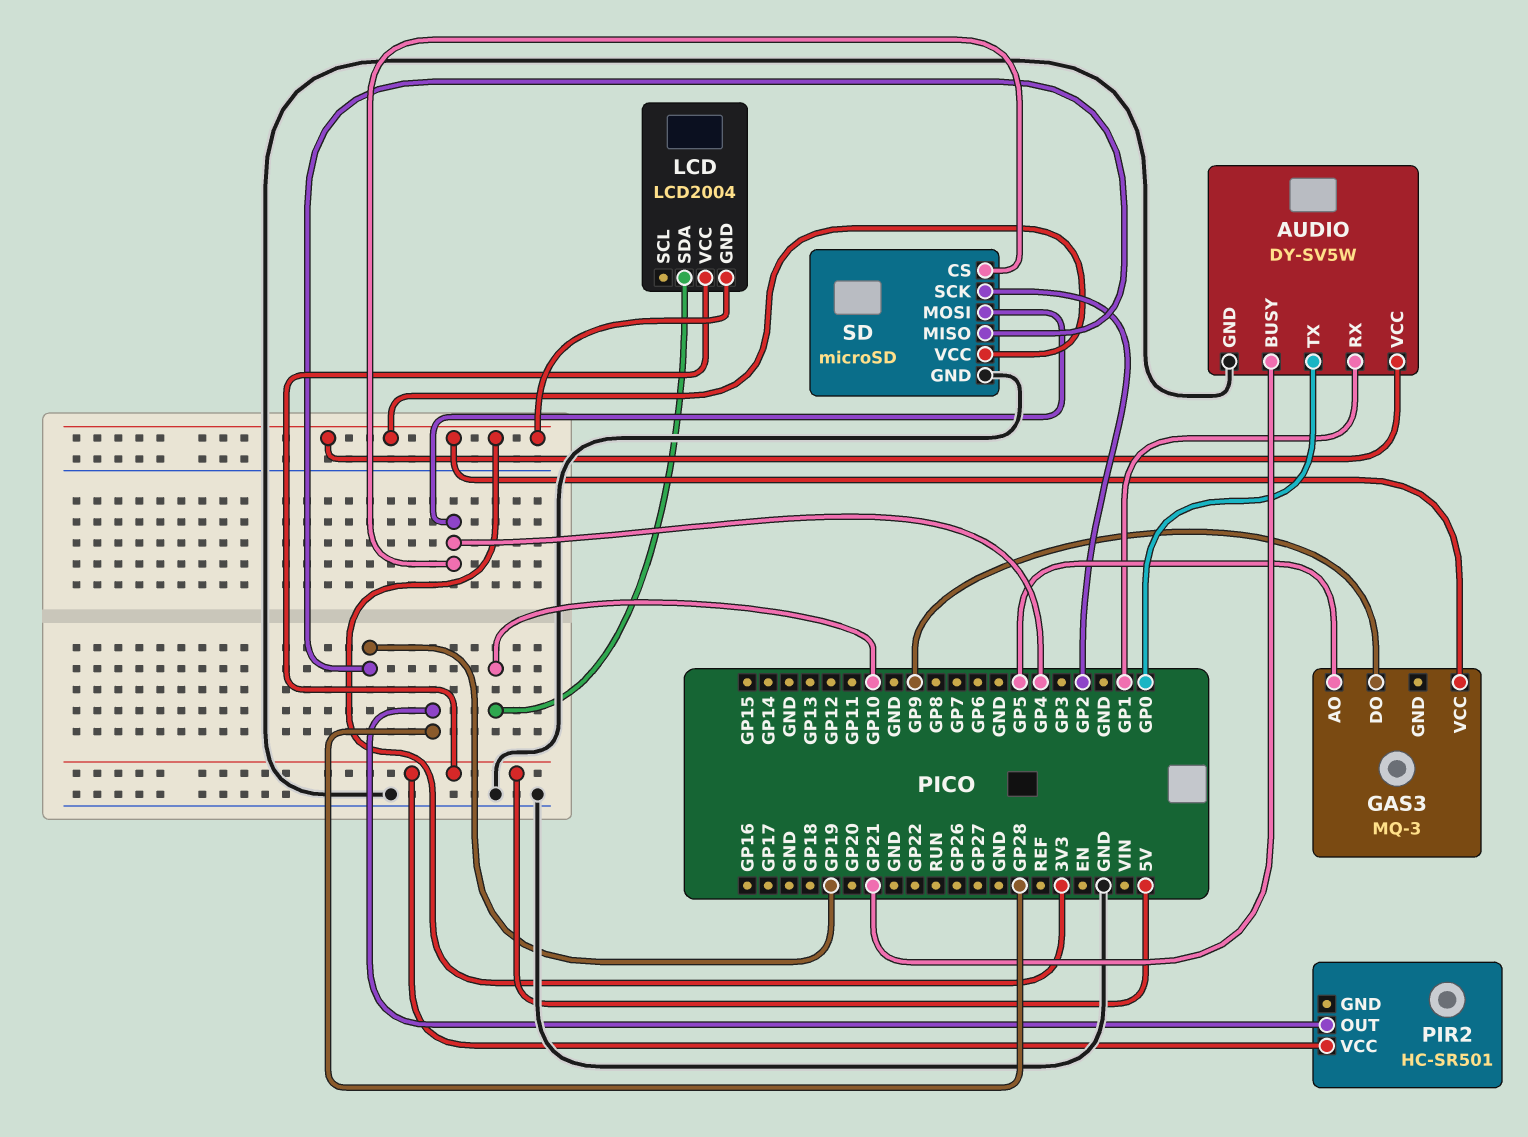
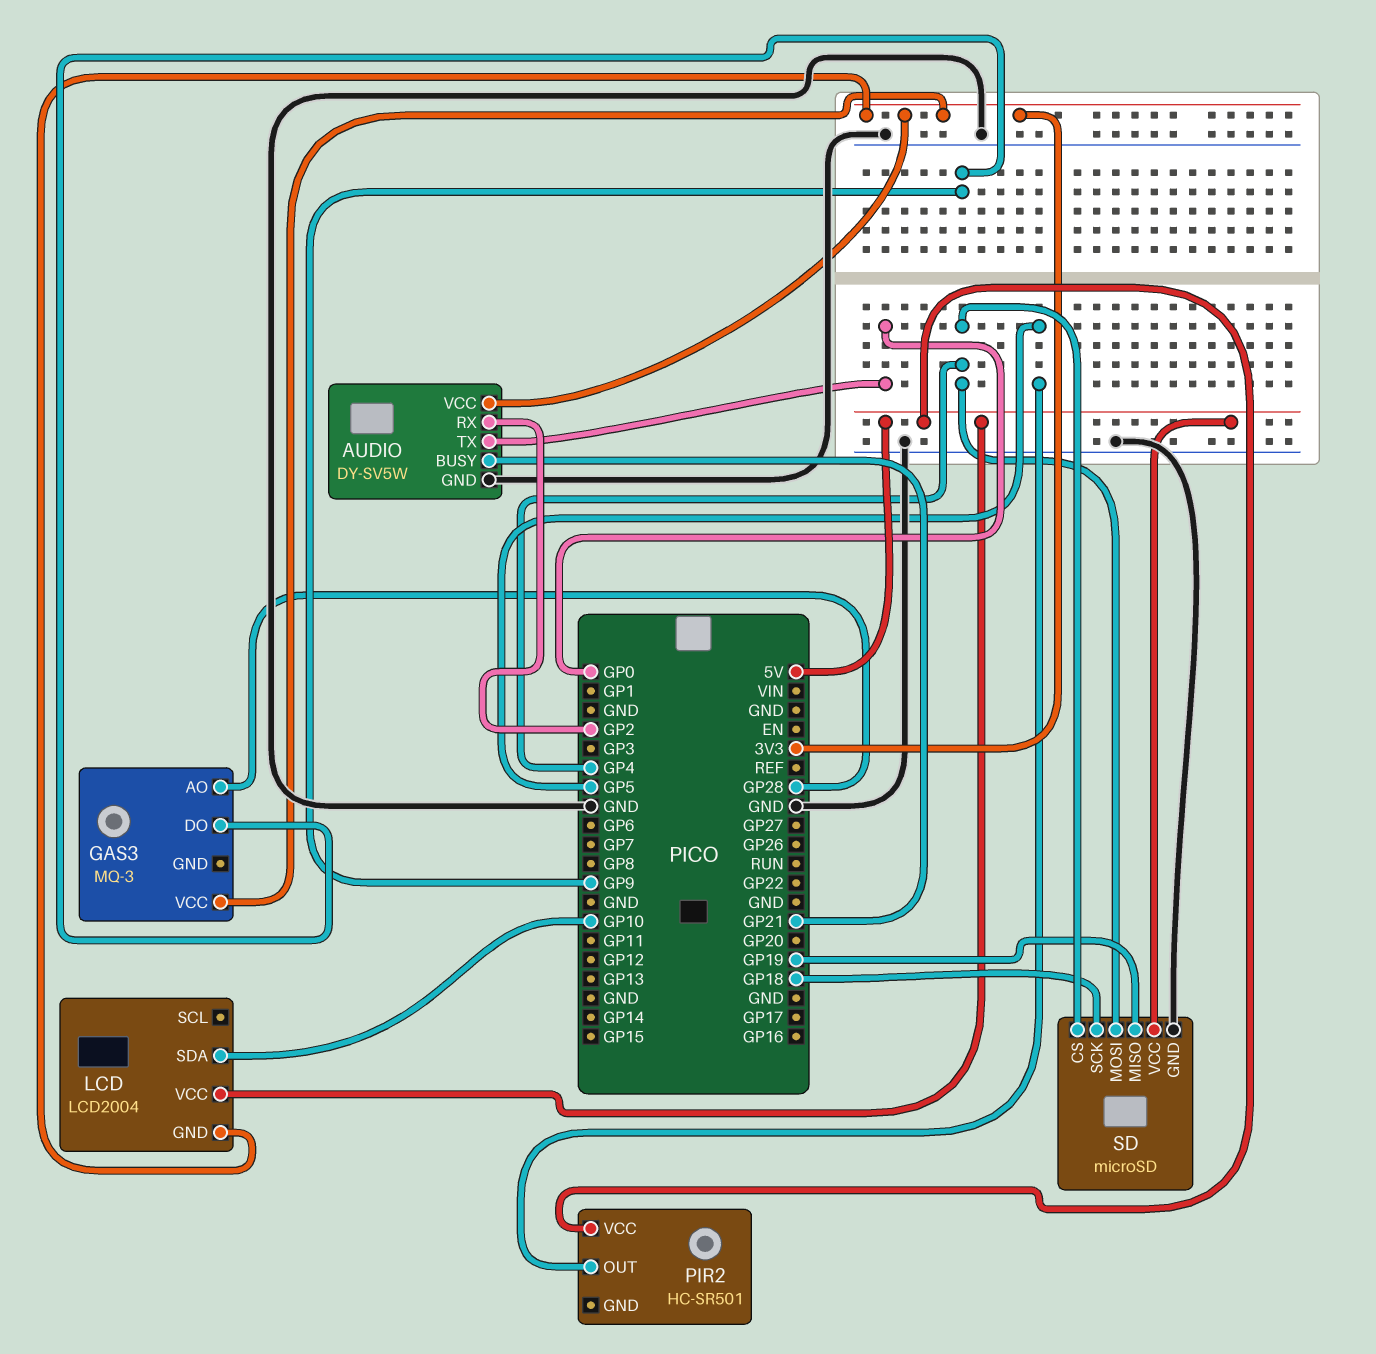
AUDIO pin RX: GP1 -> GP2
GAS3 pin AO: GP5 -> GP28
PIR2 pin OUT: GP28 -> GP5
SD pin SCK: GP2 -> GP18
SD pin VCC: 3V3 -> 5V

